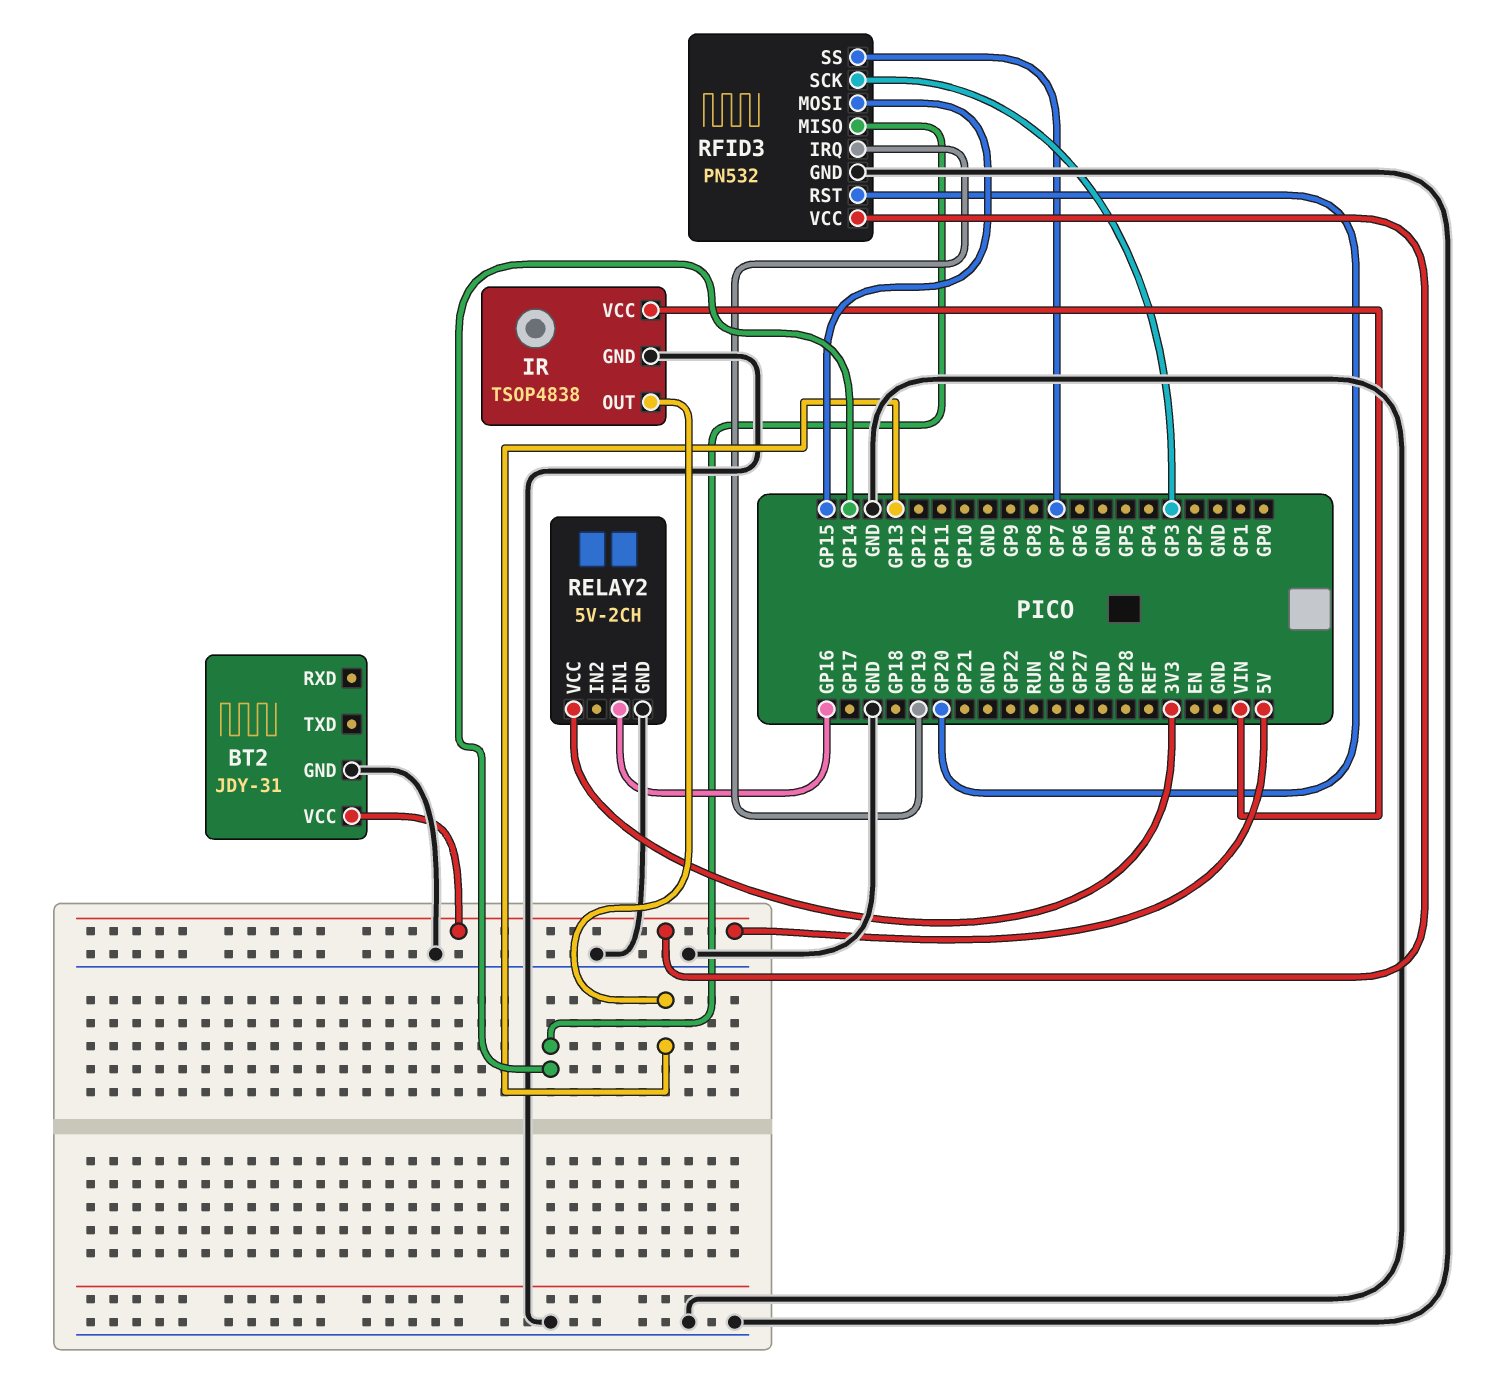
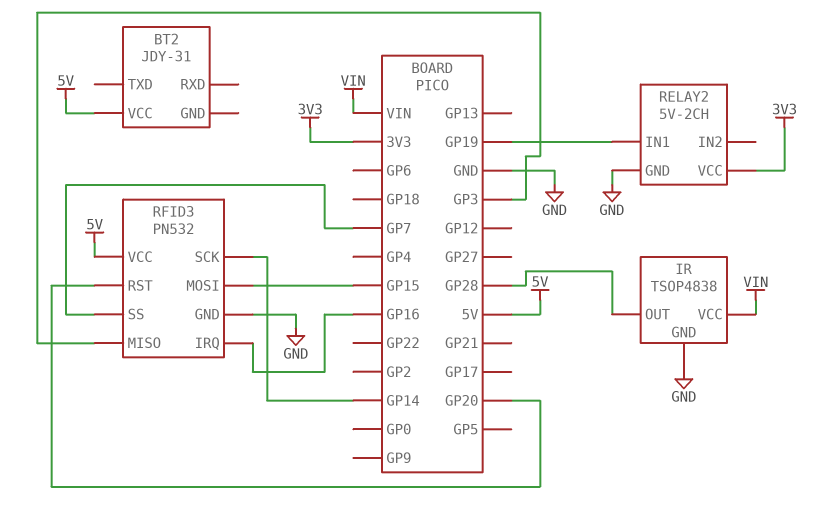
BT2 pin GND: GND -> none
IR pin OUT: GP13 -> GP28
RELAY2 pin IN1: GP16 -> GP19
RFID3 pin IRQ: GP19 -> GP16
RFID3 pin MISO: GP14 -> GP3
RFID3 pin SCK: GP3 -> GP14

